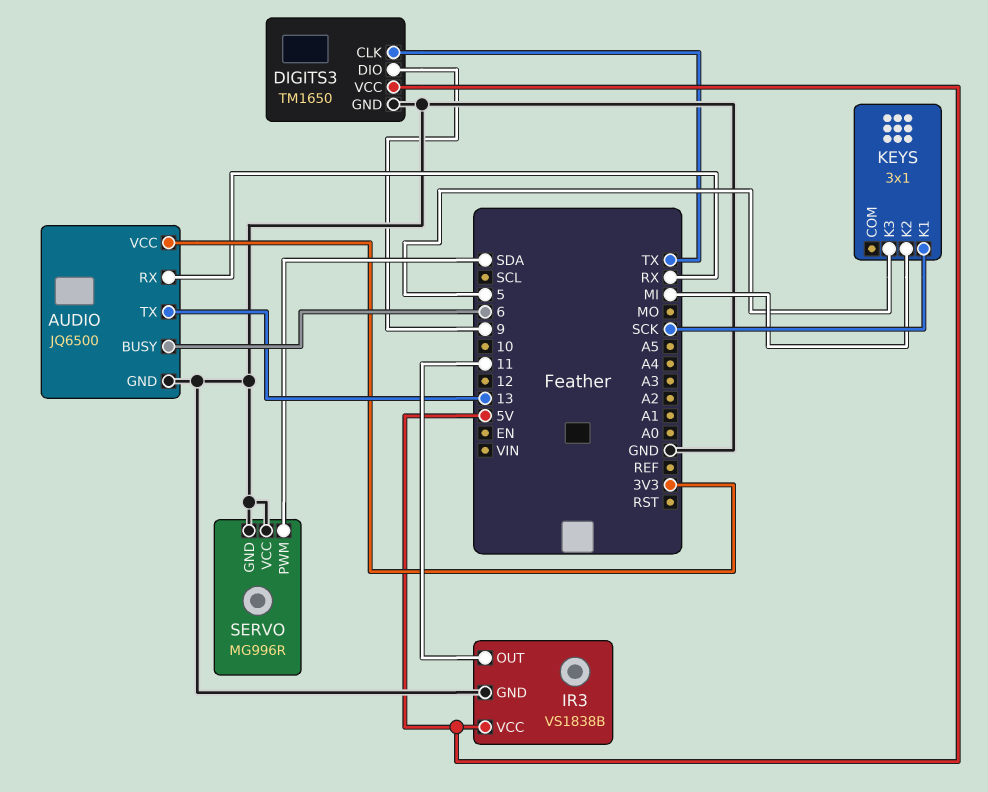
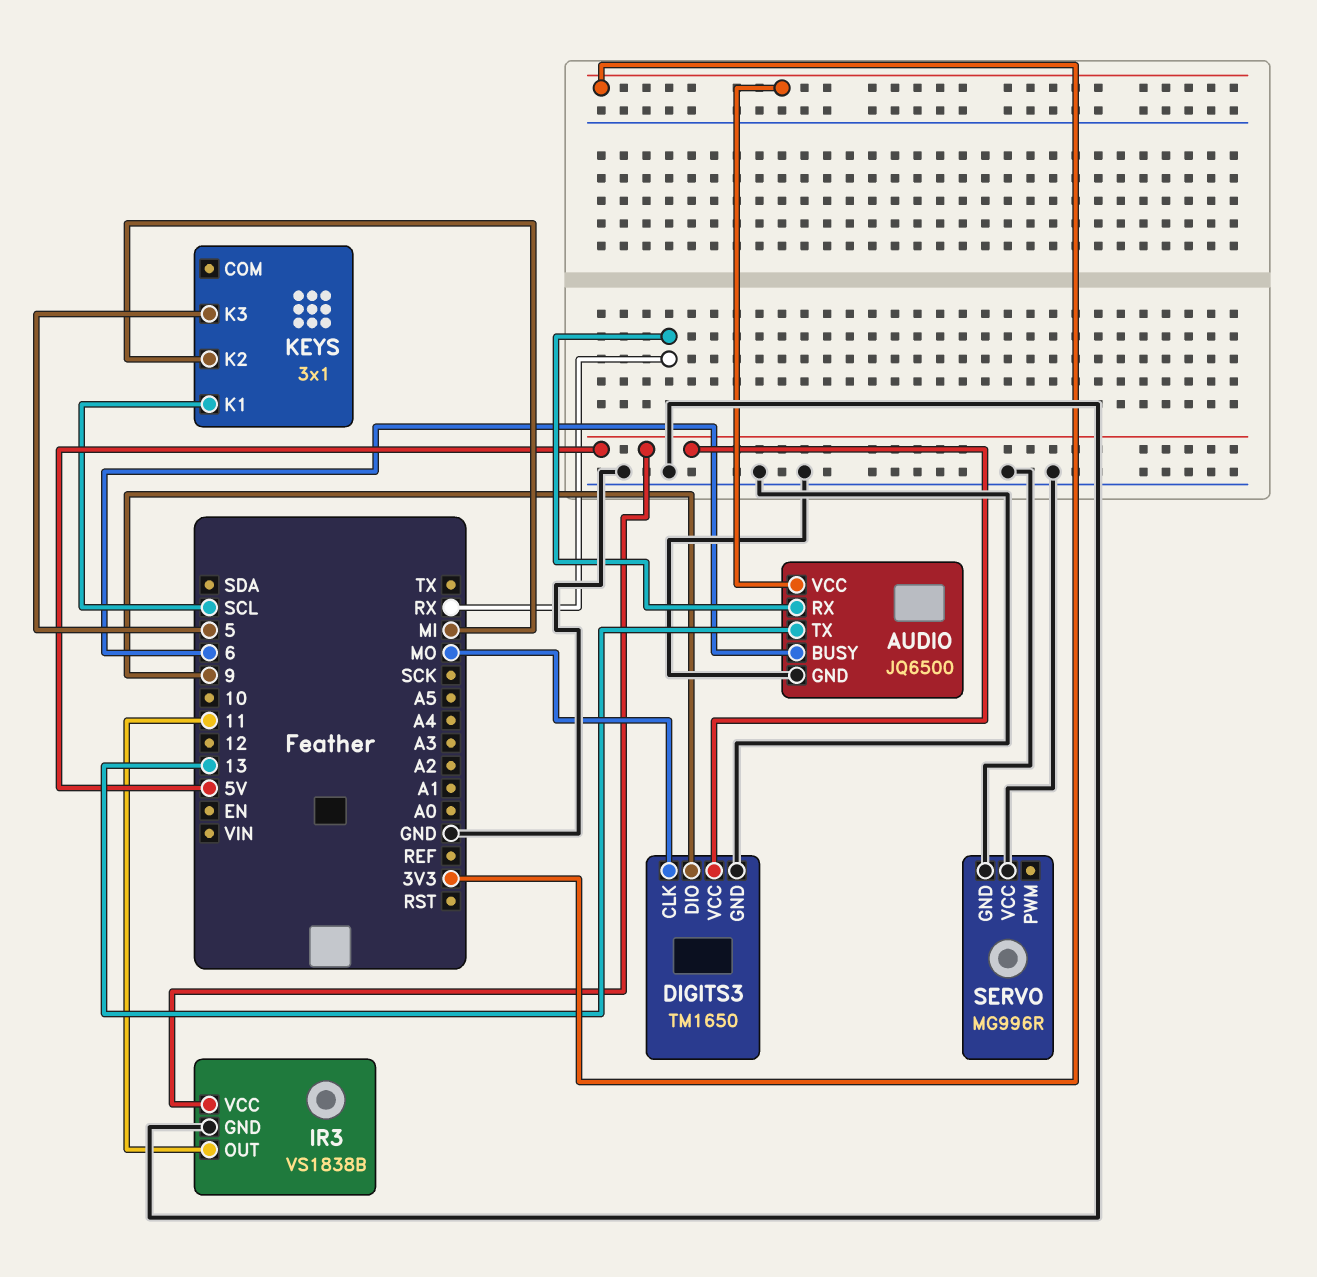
DIGITS3 pin CLK: TX -> MO
KEYS pin K1: SCK -> SCL
SERVO pin PWM: SDA -> none

